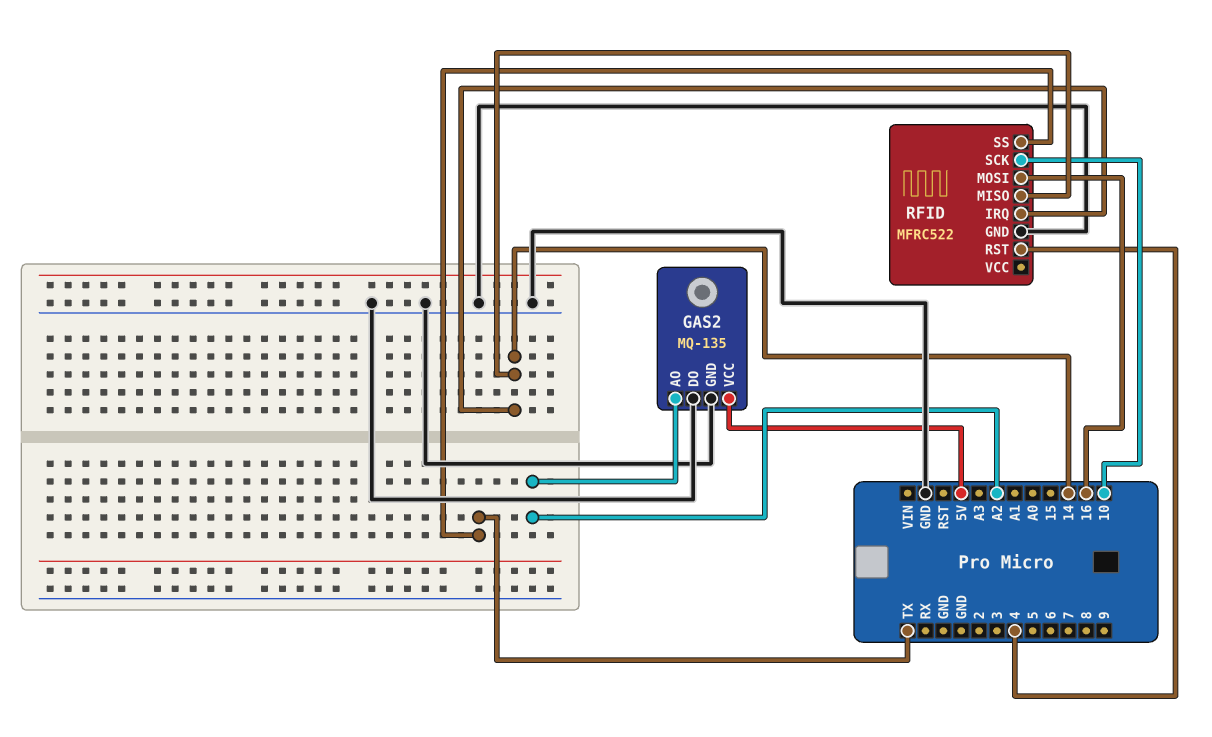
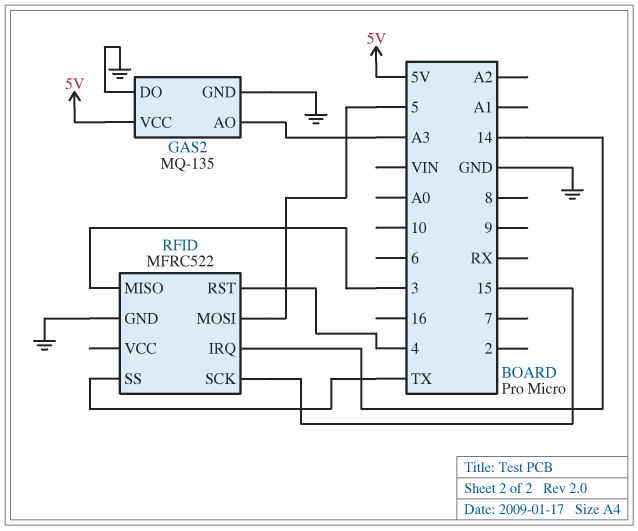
GAS2 pin AO: A2 -> A3
RFID pin MISO: 14 -> 3
RFID pin MOSI: 16 -> 5
RFID pin SCK: 10 -> 15

